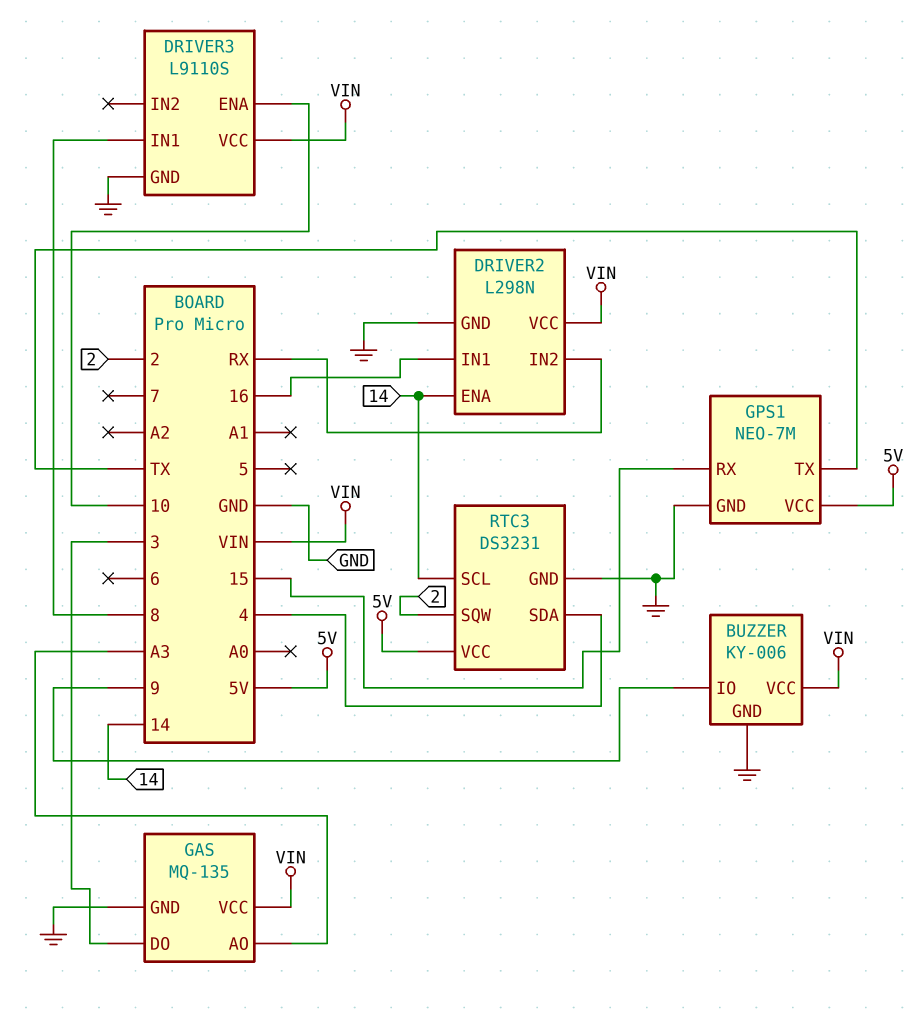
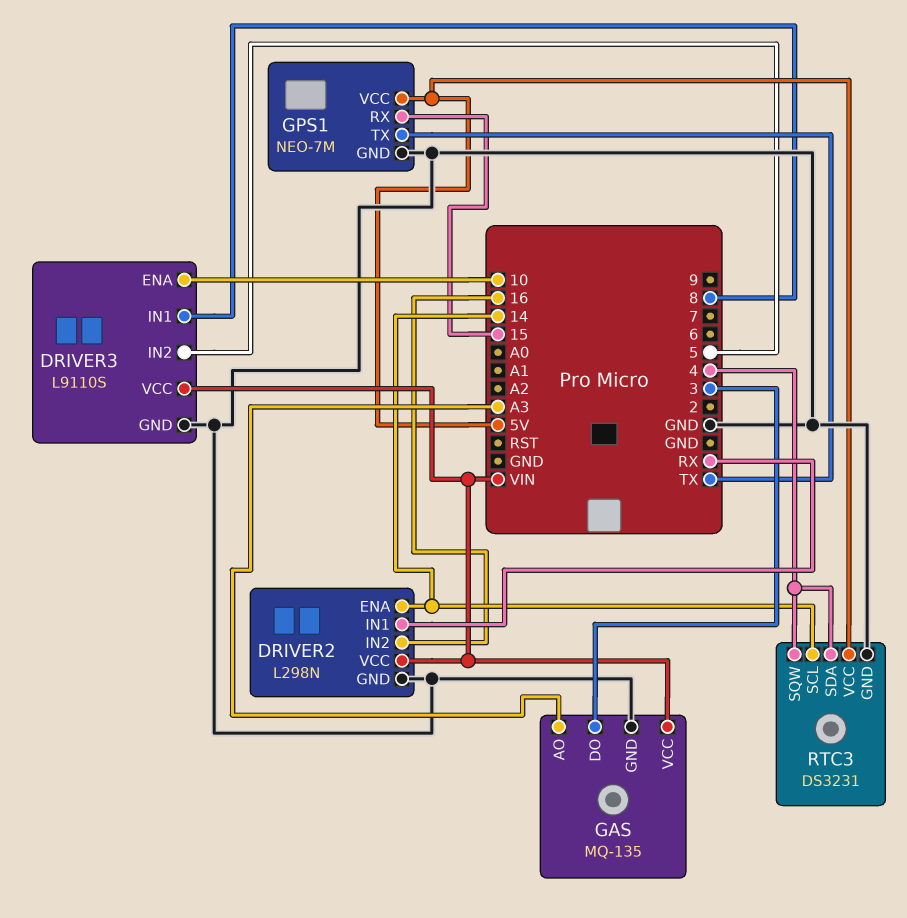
BUZZER: KY-006 -> none
BUZZER pin GND: GND -> none
BUZZER pin IO: 9 -> none
BUZZER pin VCC: VIN -> none
DRIVER2 pin IN1: 16 -> RX
DRIVER2 pin IN2: RX -> 16
DRIVER3 pin IN2: none -> 5
RTC3 pin SQW: 2 -> 4

